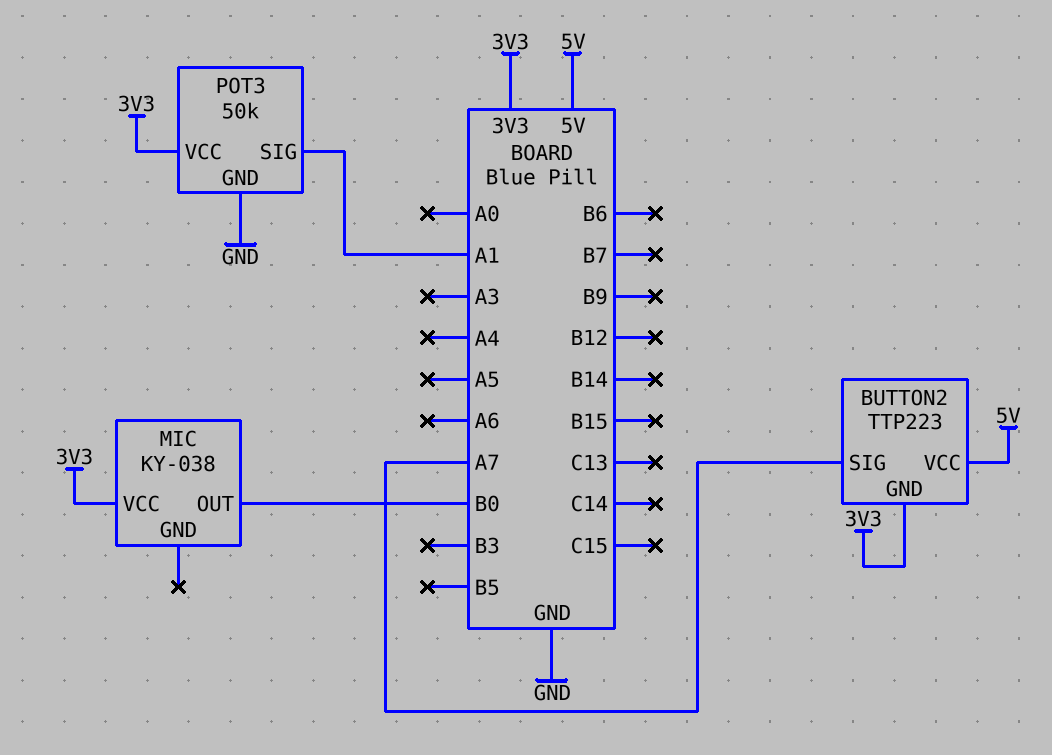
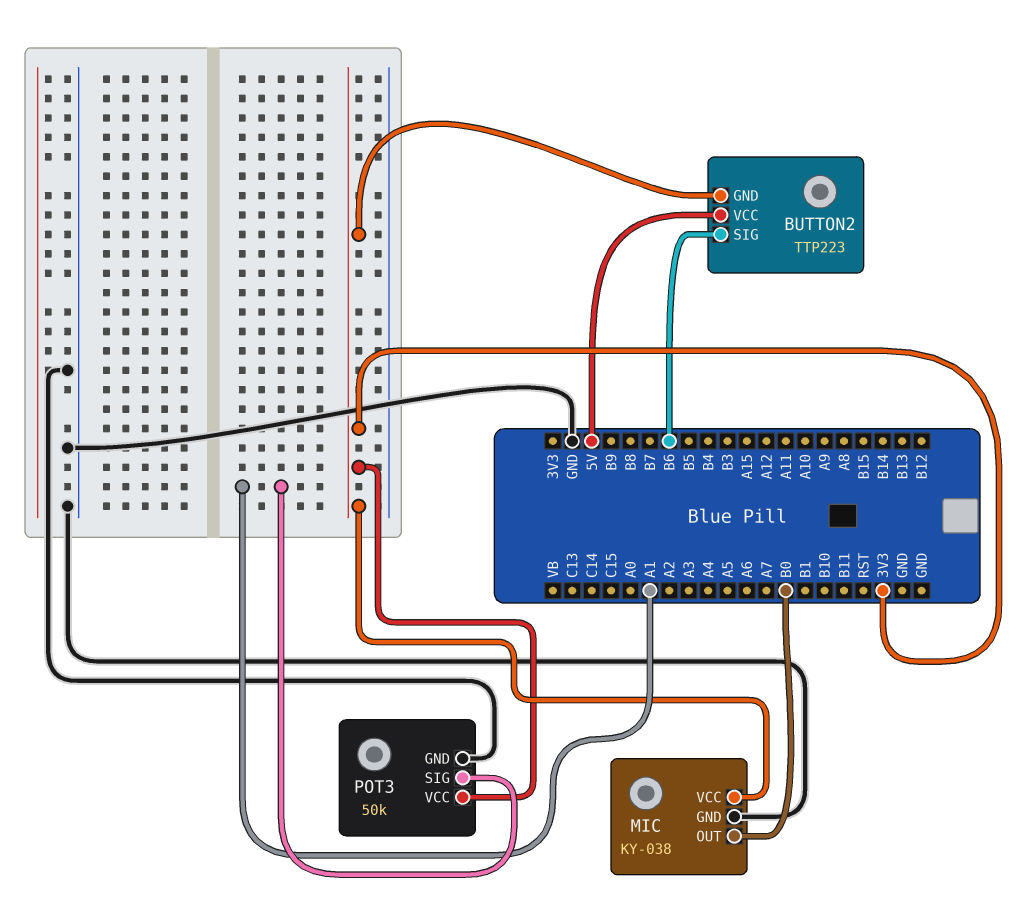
BUTTON2 pin SIG: A7 -> B6
MIC pin GND: none -> GND

